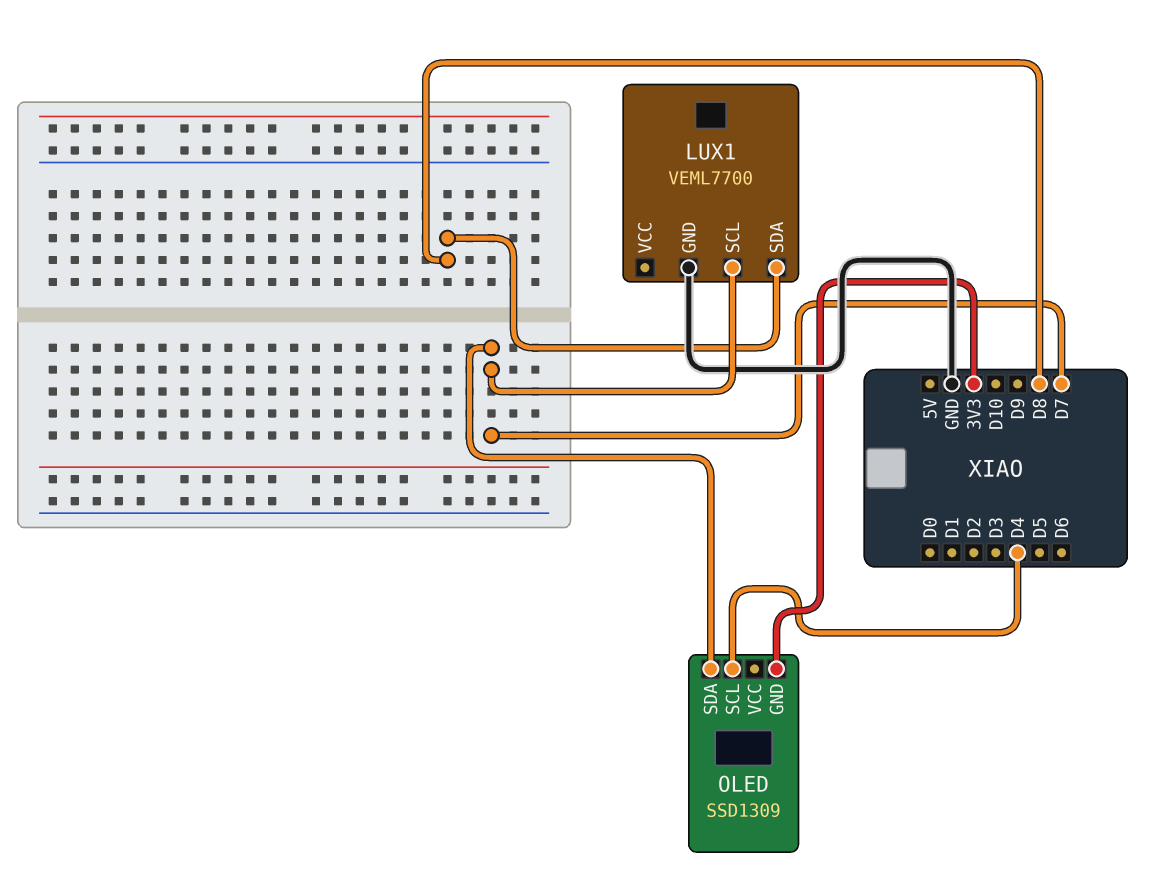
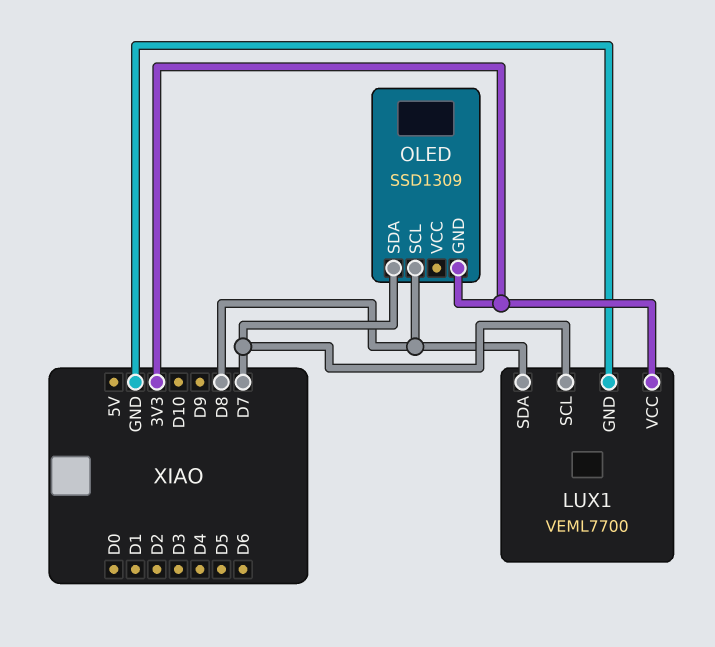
LUX1 pin VCC: none -> 3V3
OLED pin SCL: D4 -> D8

